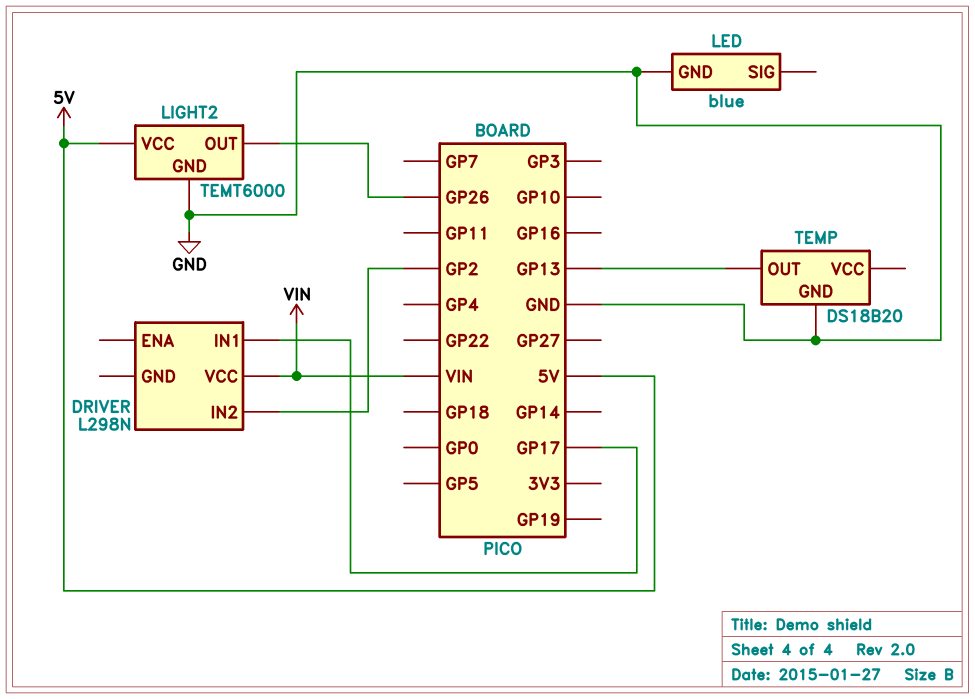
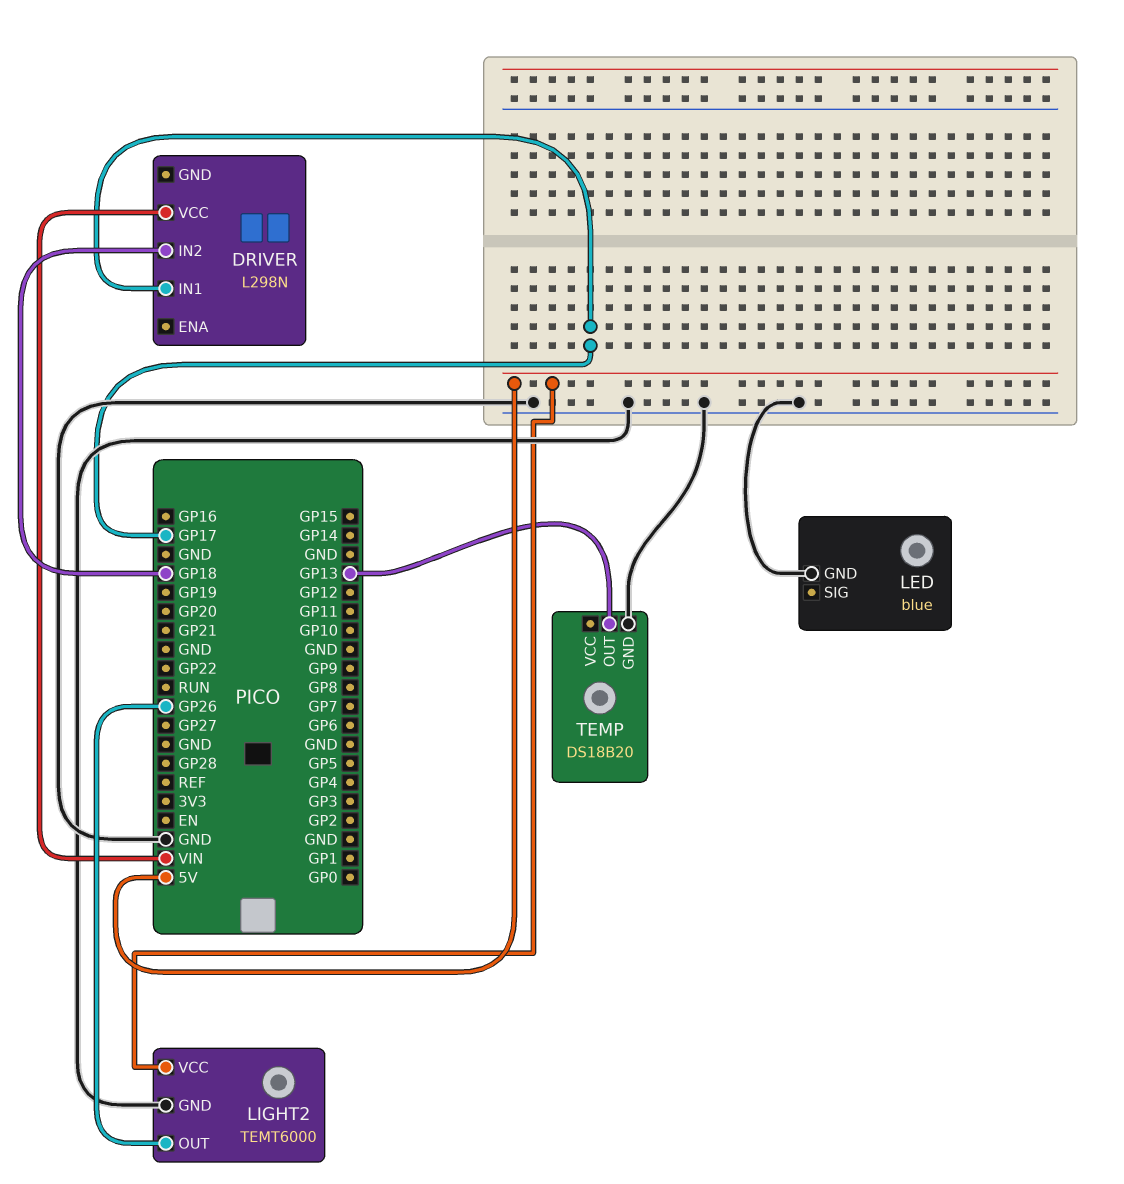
DRIVER pin IN2: GP2 -> GP18

